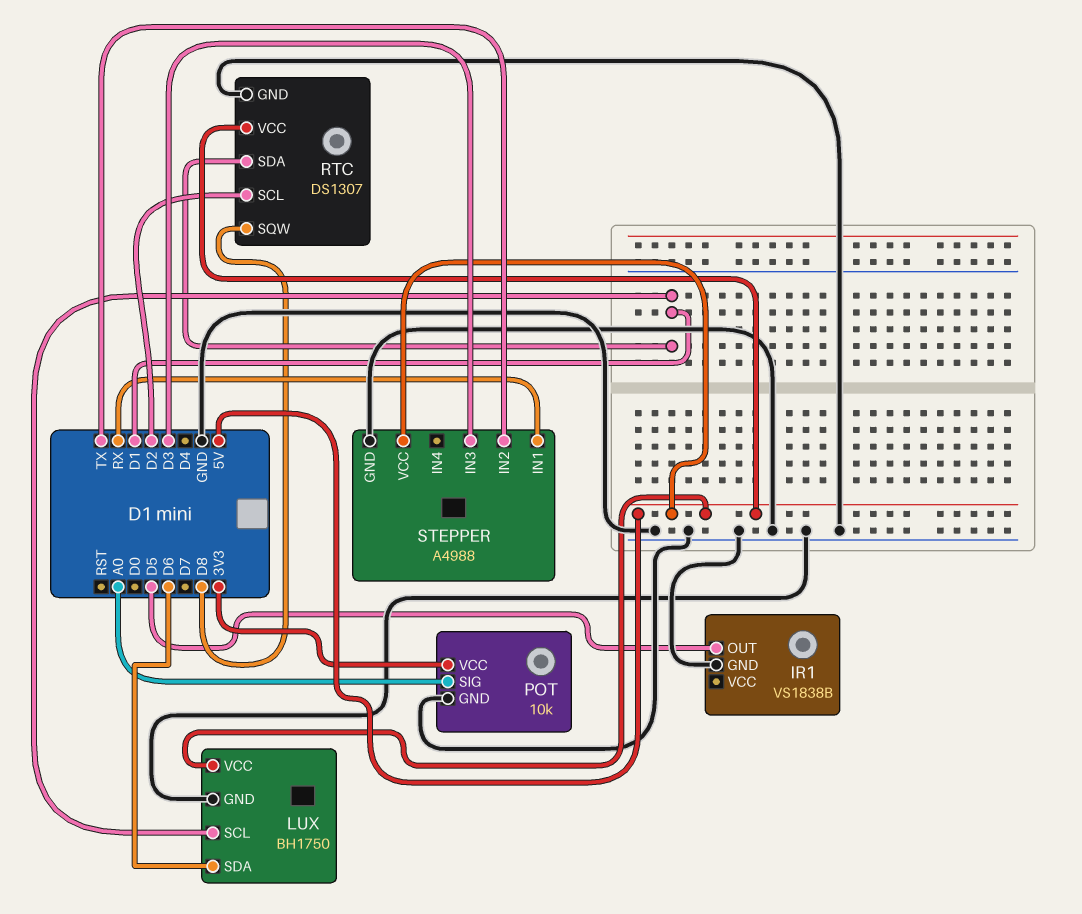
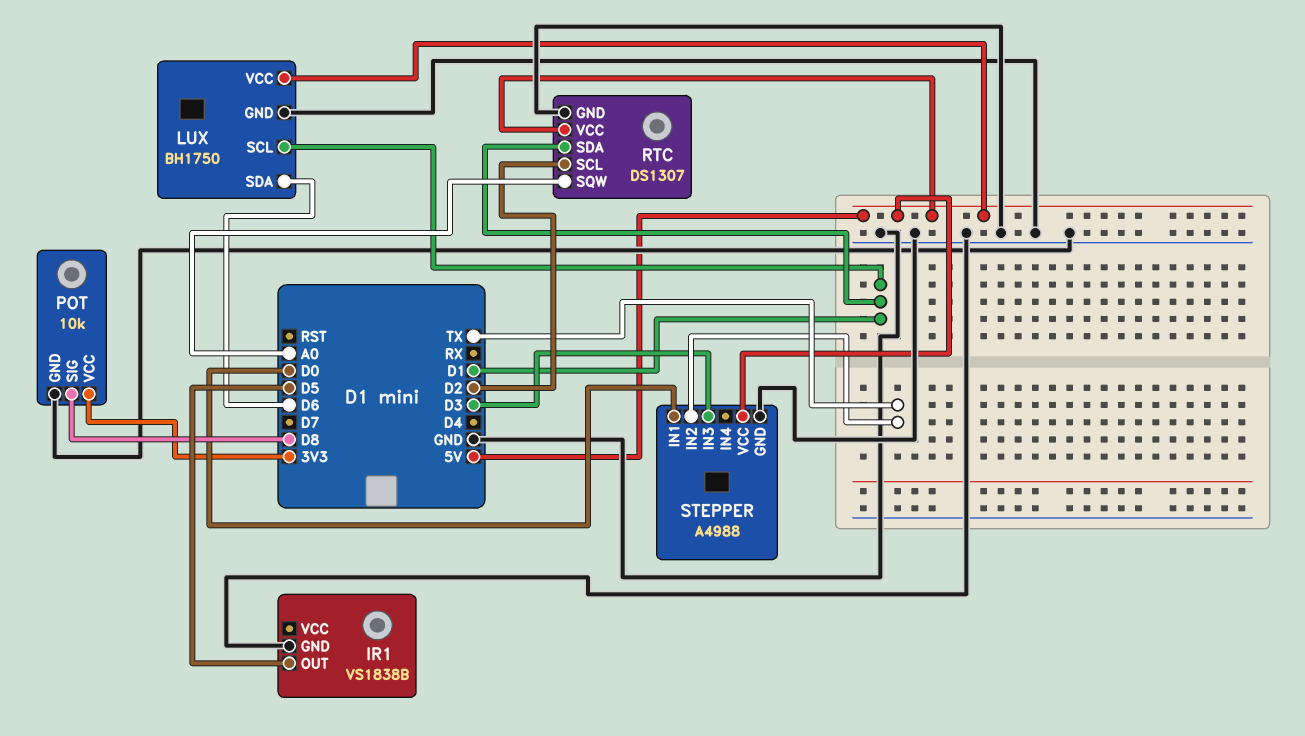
POT pin SIG: A0 -> D8
RTC pin SQW: D8 -> A0
STEPPER pin IN1: RX -> D0

